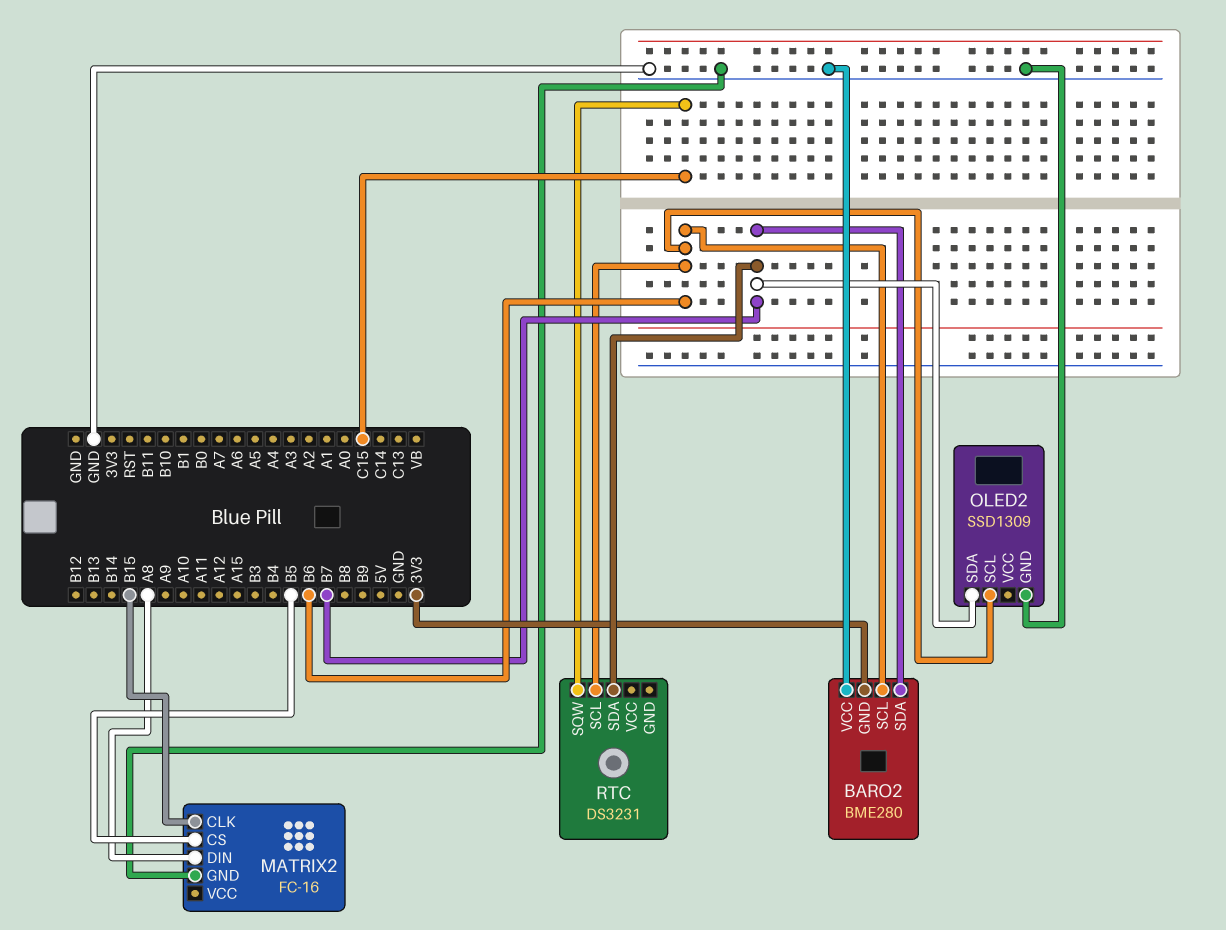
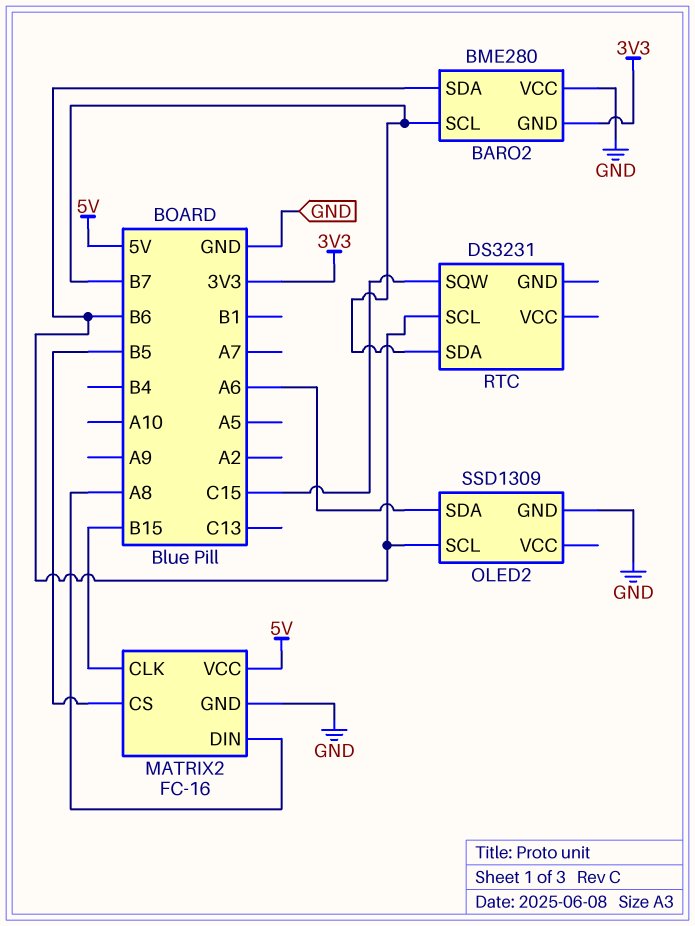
BARO2 pin SCL: B6 -> B7
BARO2 pin SDA: B7 -> B6
MATRIX2 pin VCC: none -> 5V
OLED2 pin SDA: B7 -> A6

